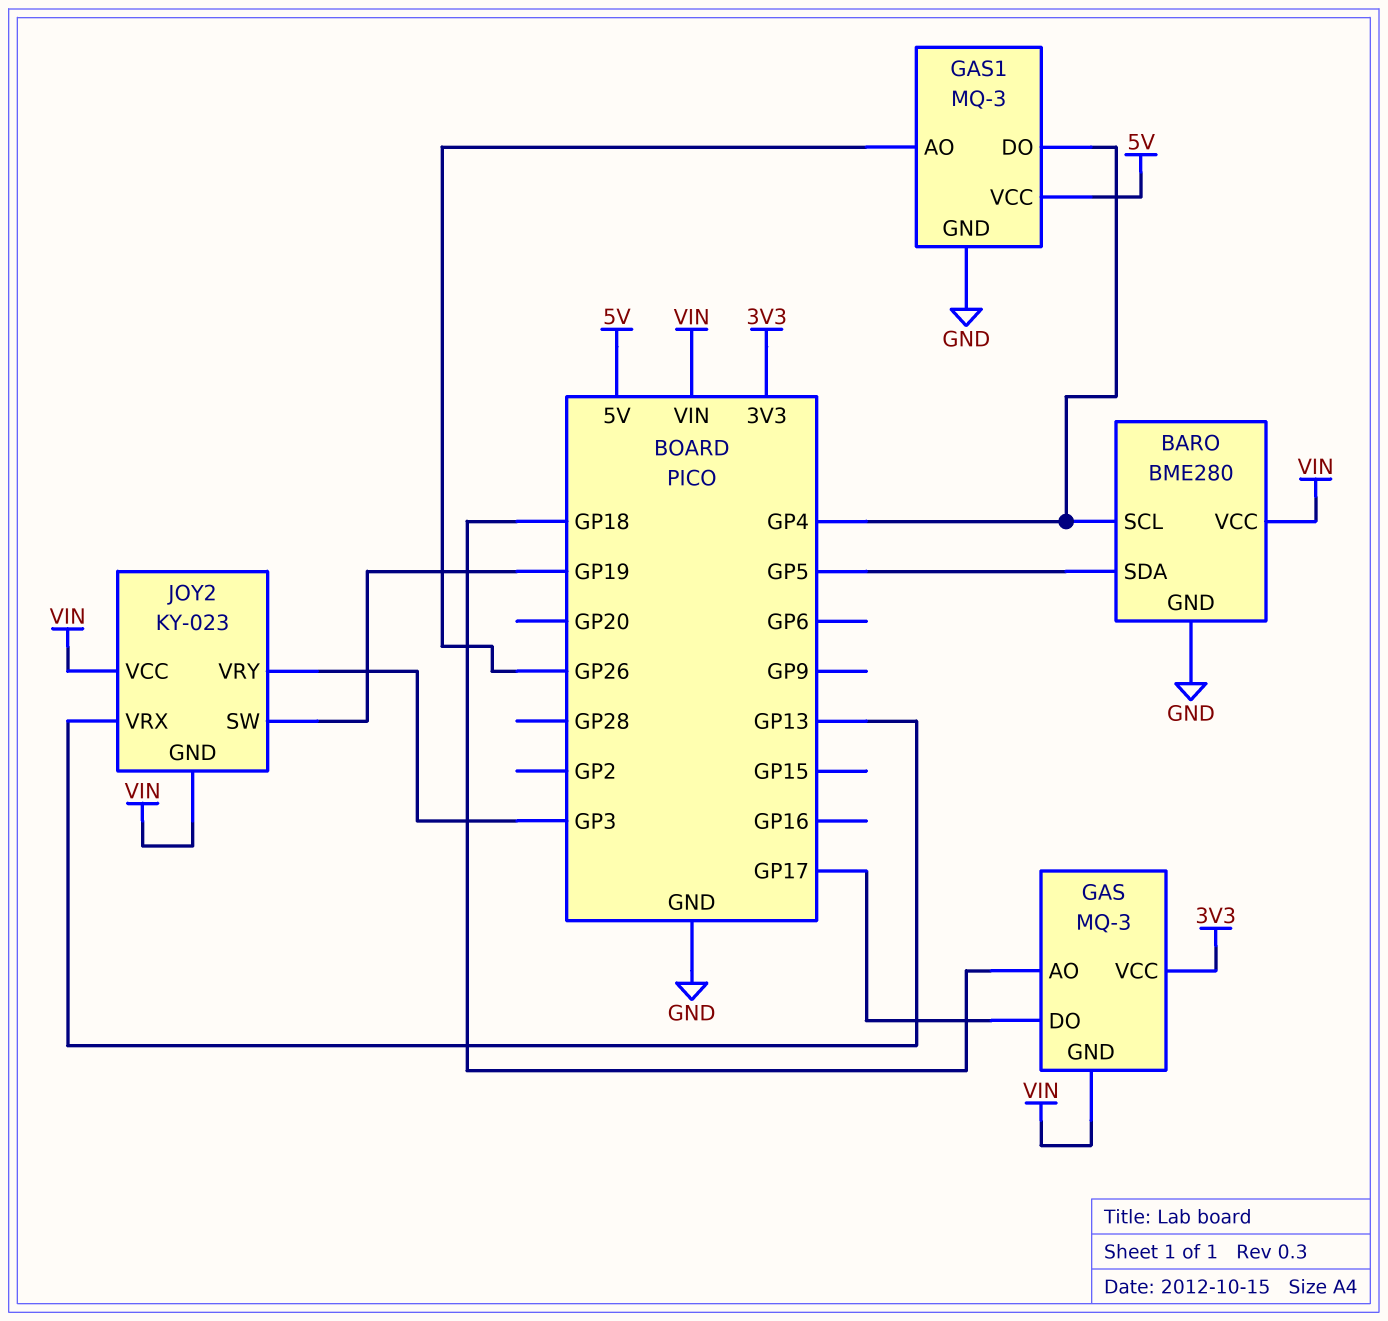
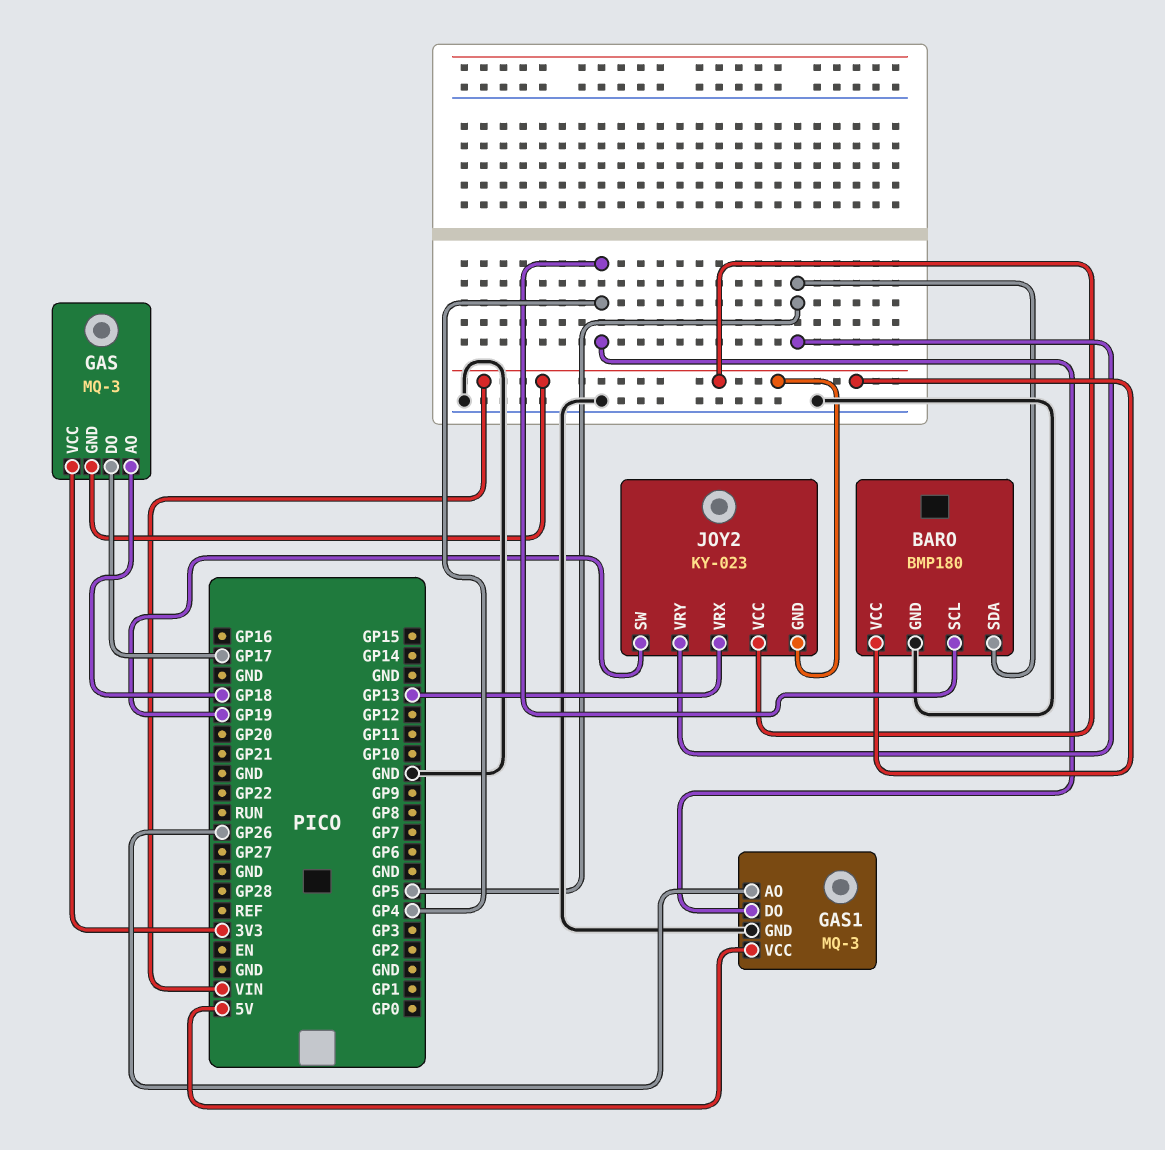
BARO: BME280 -> BMP180
JOY2 pin VRY: GP3 -> GP5

